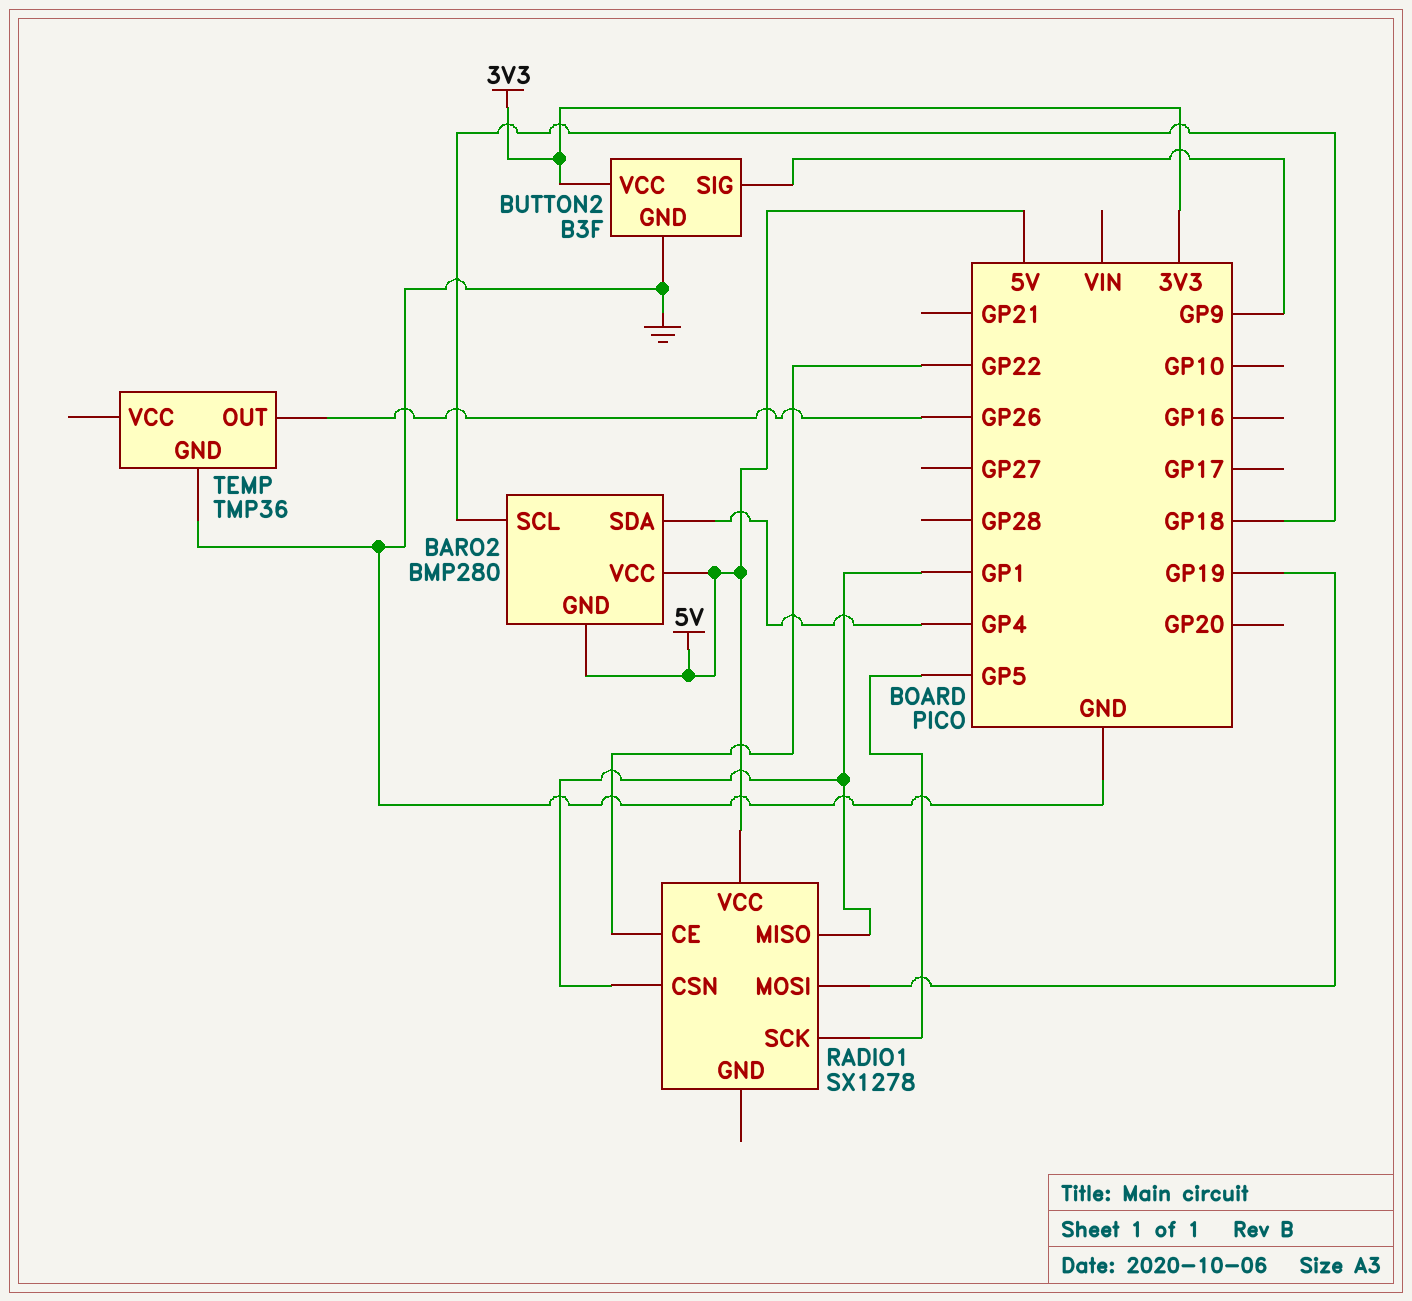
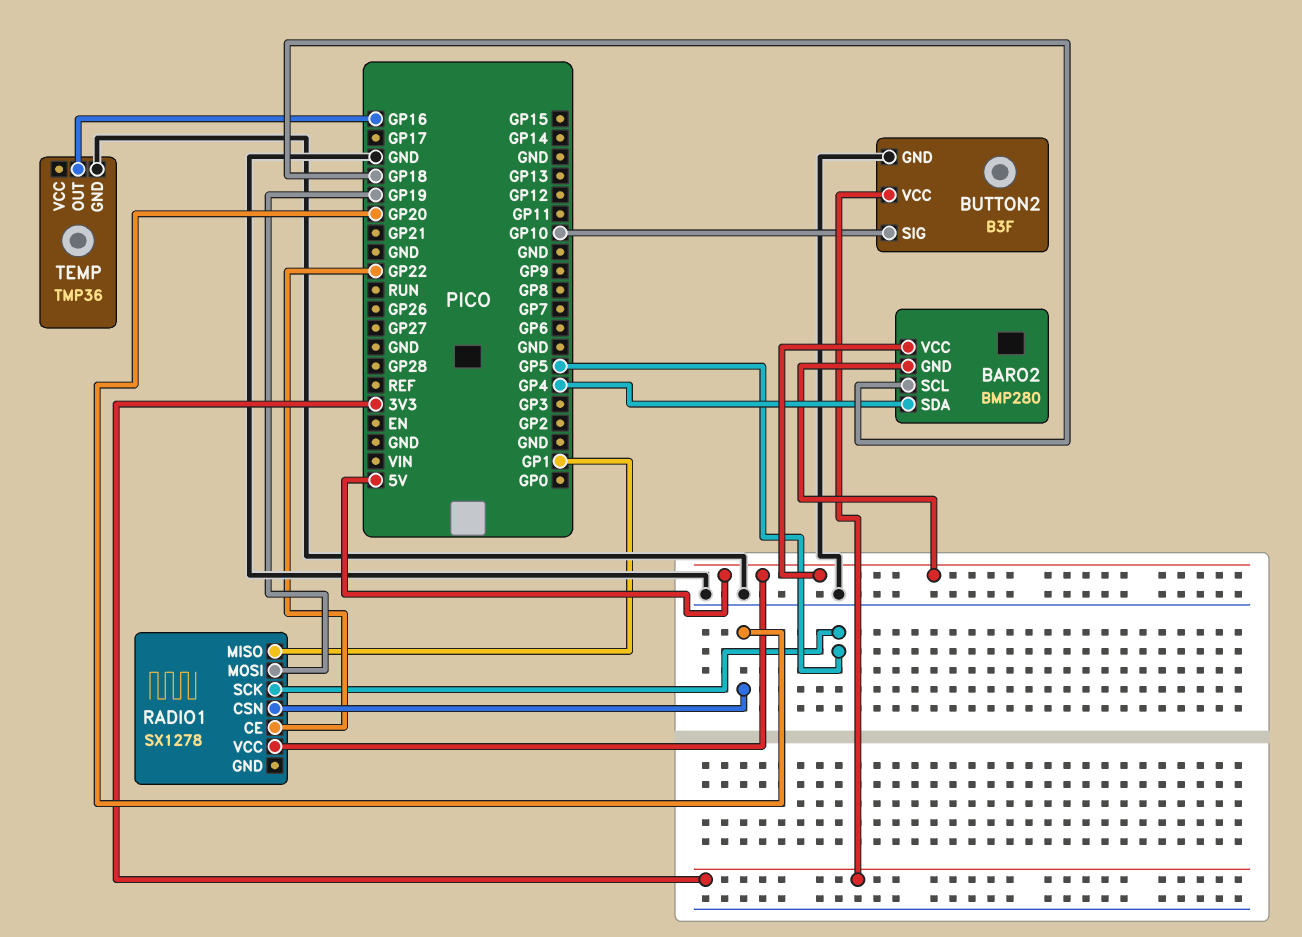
BUTTON2 pin SIG: GP9 -> GP10
RADIO1 pin CSN: GP1 -> GP20
TEMP pin OUT: GP26 -> GP16

